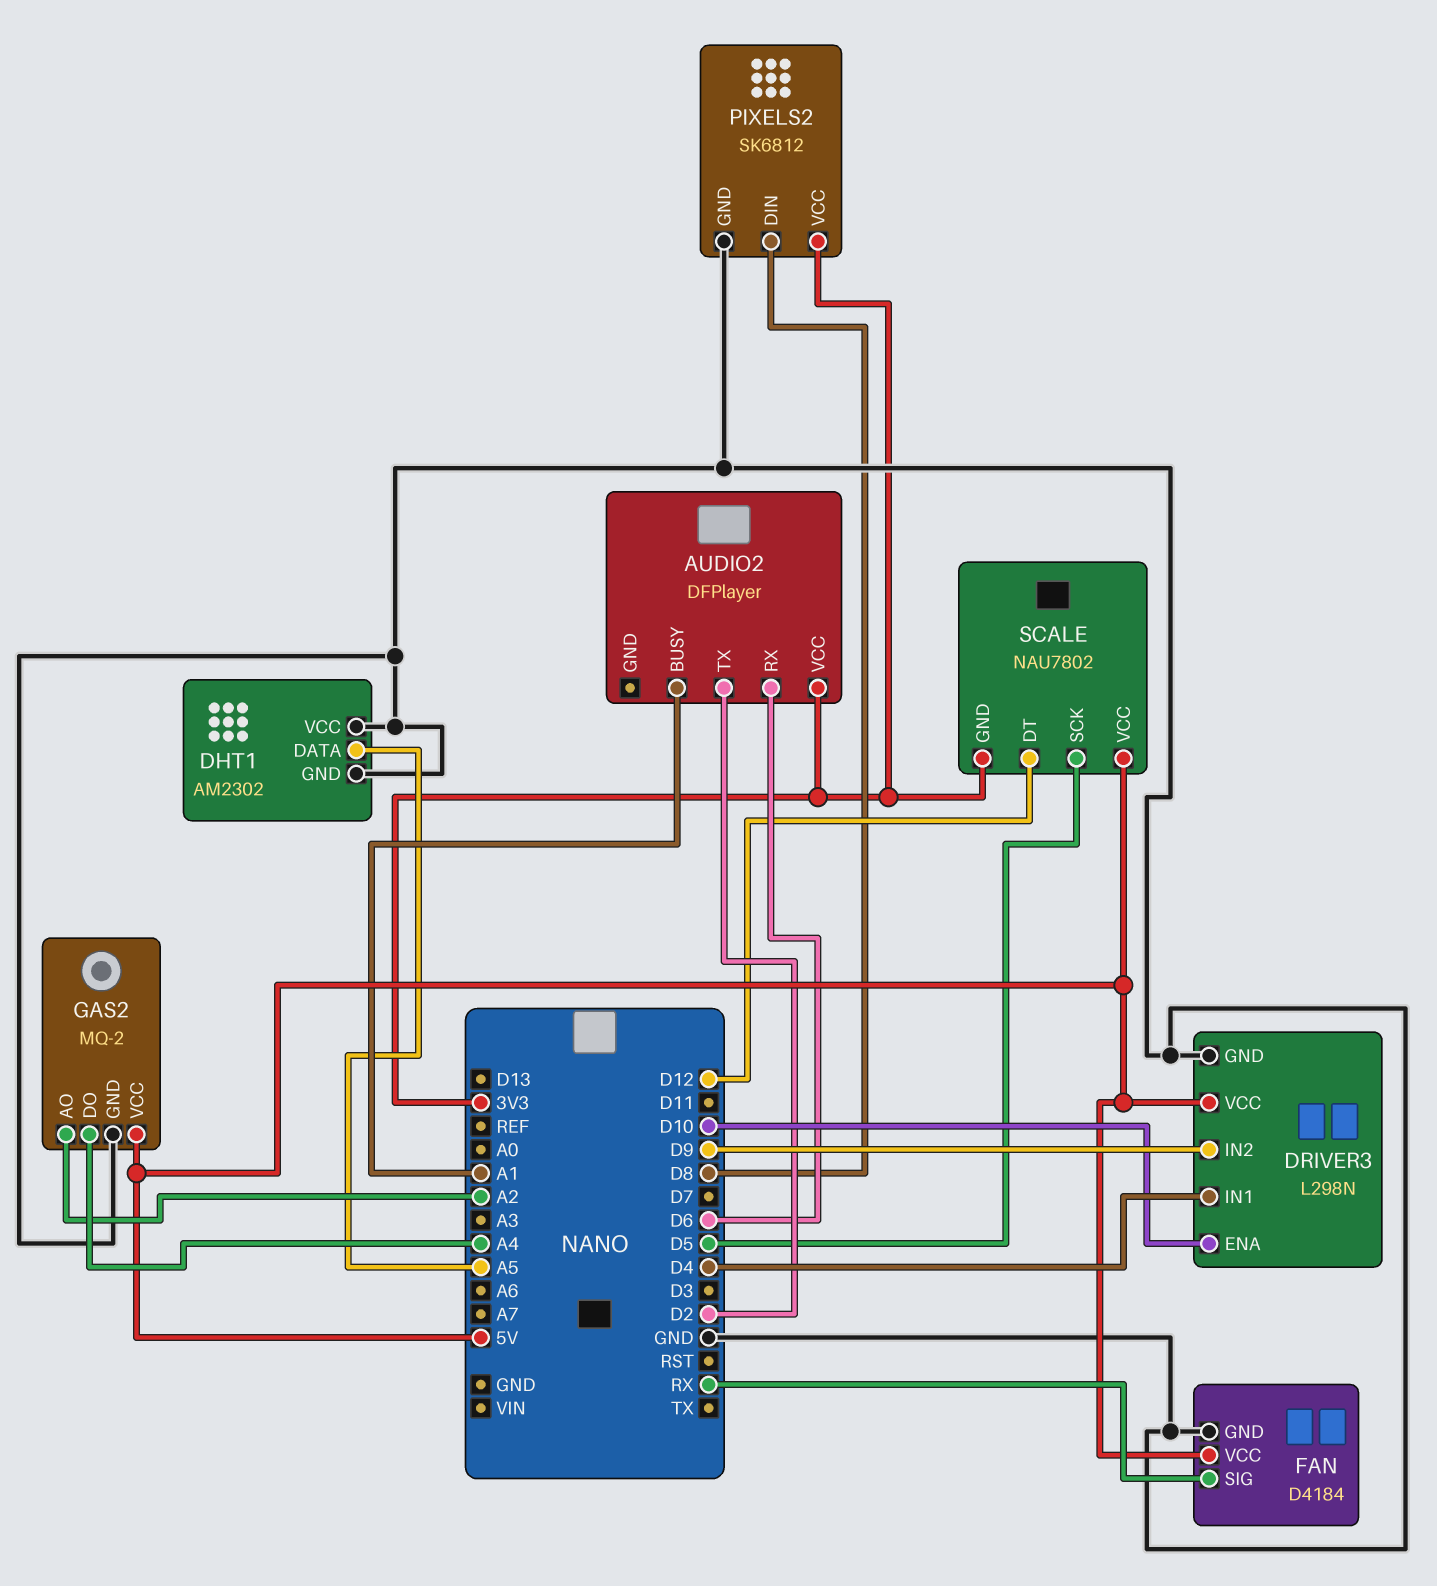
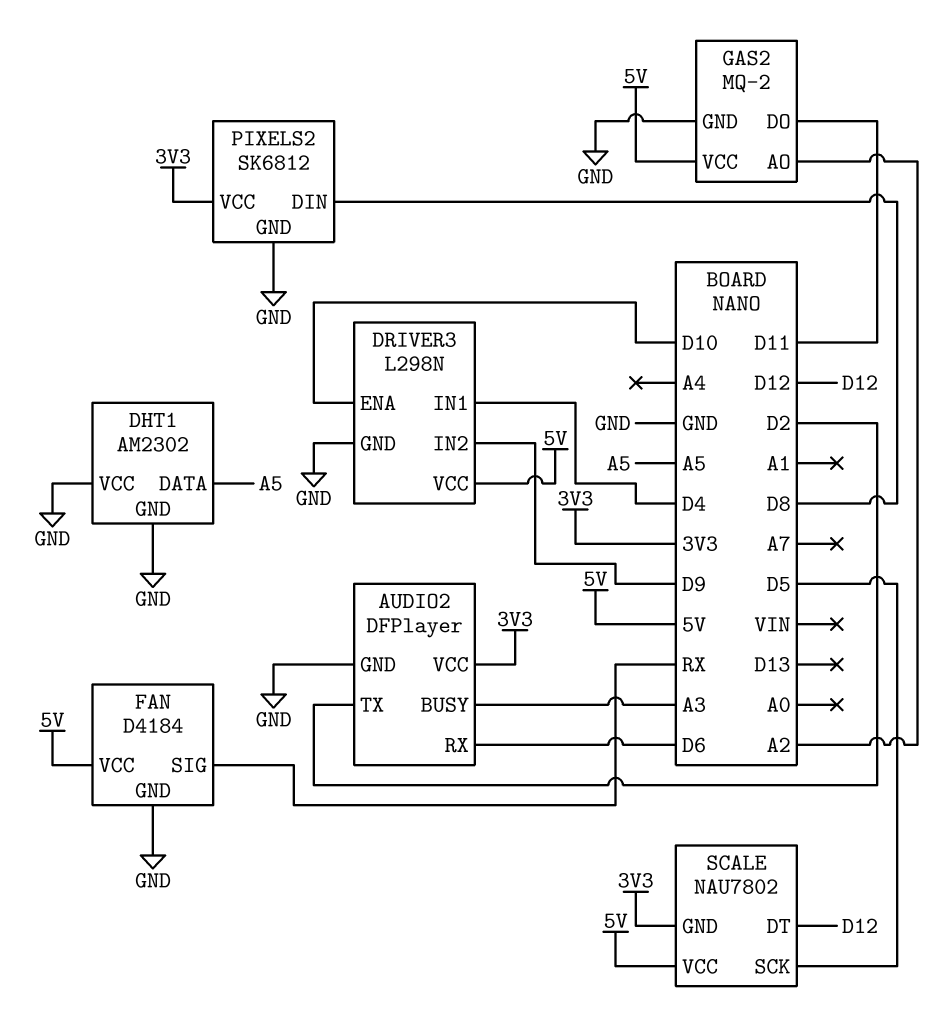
AUDIO2 pin BUSY: A1 -> A3
AUDIO2 pin GND: none -> GND
GAS2 pin DO: A4 -> D11

